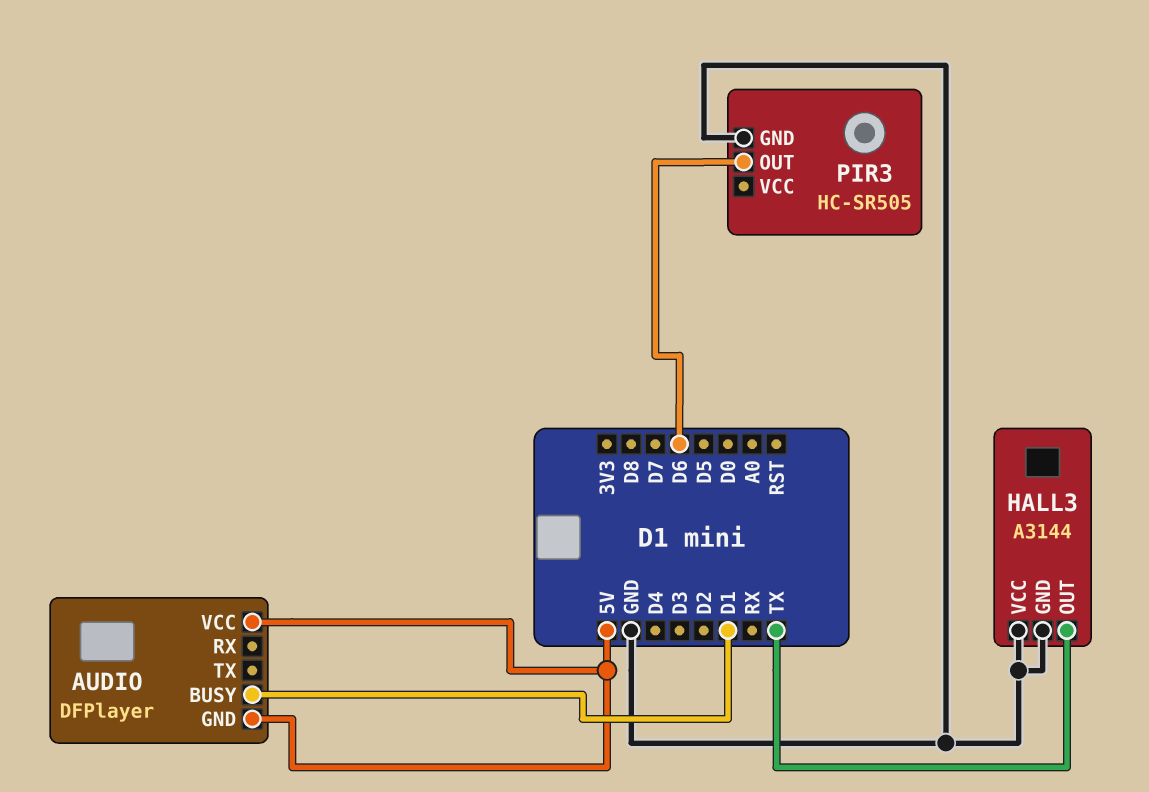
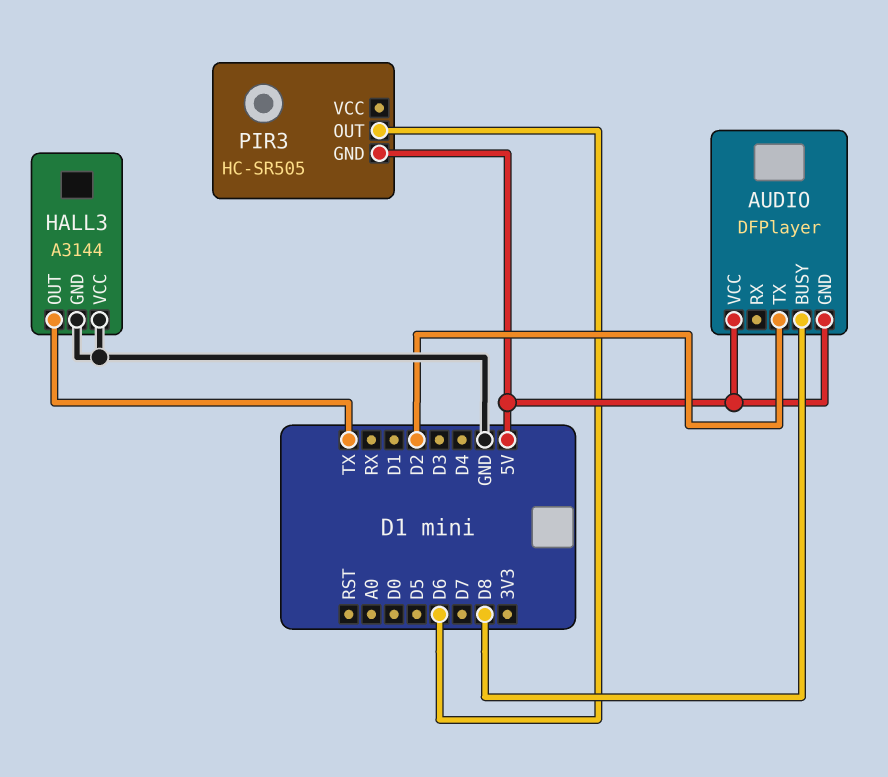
AUDIO pin BUSY: D1 -> D8
AUDIO pin TX: none -> D2
PIR3 pin GND: GND -> 5V

